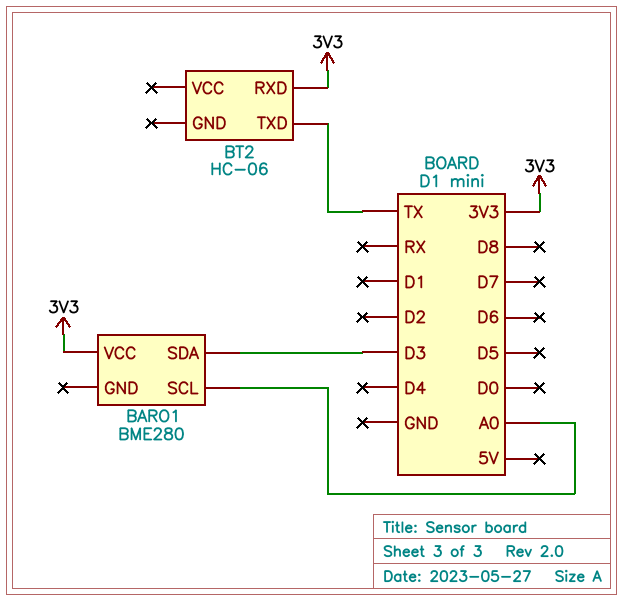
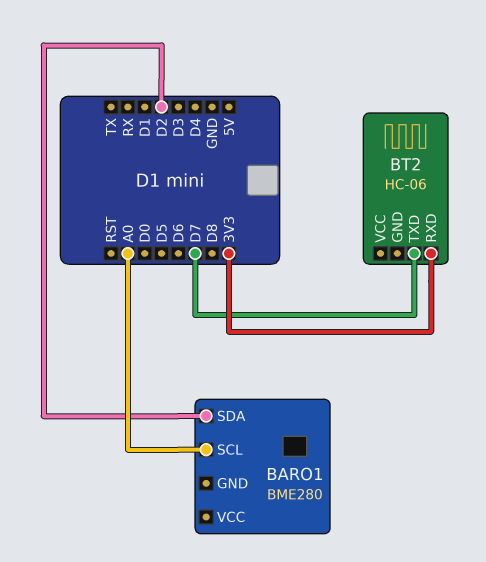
BARO1 pin SDA: D3 -> D2
BARO1 pin VCC: 3V3 -> none
BT2 pin TXD: TX -> D7

